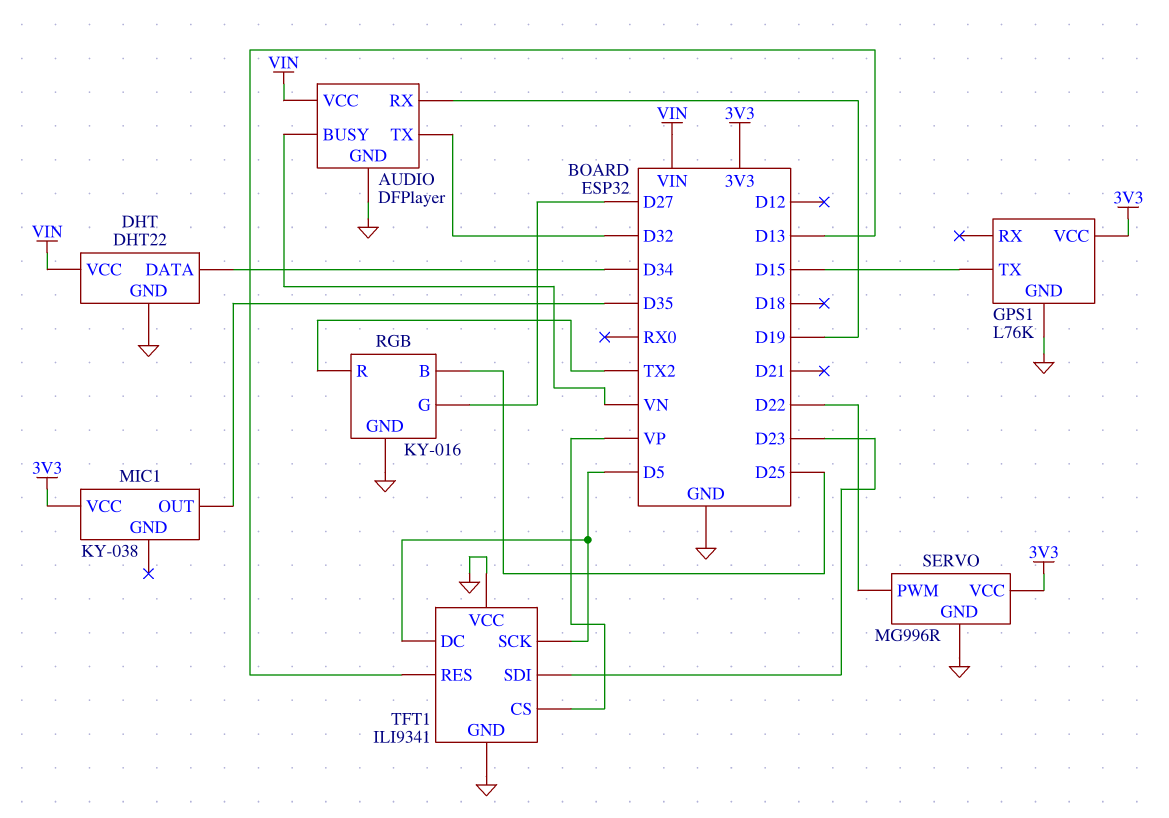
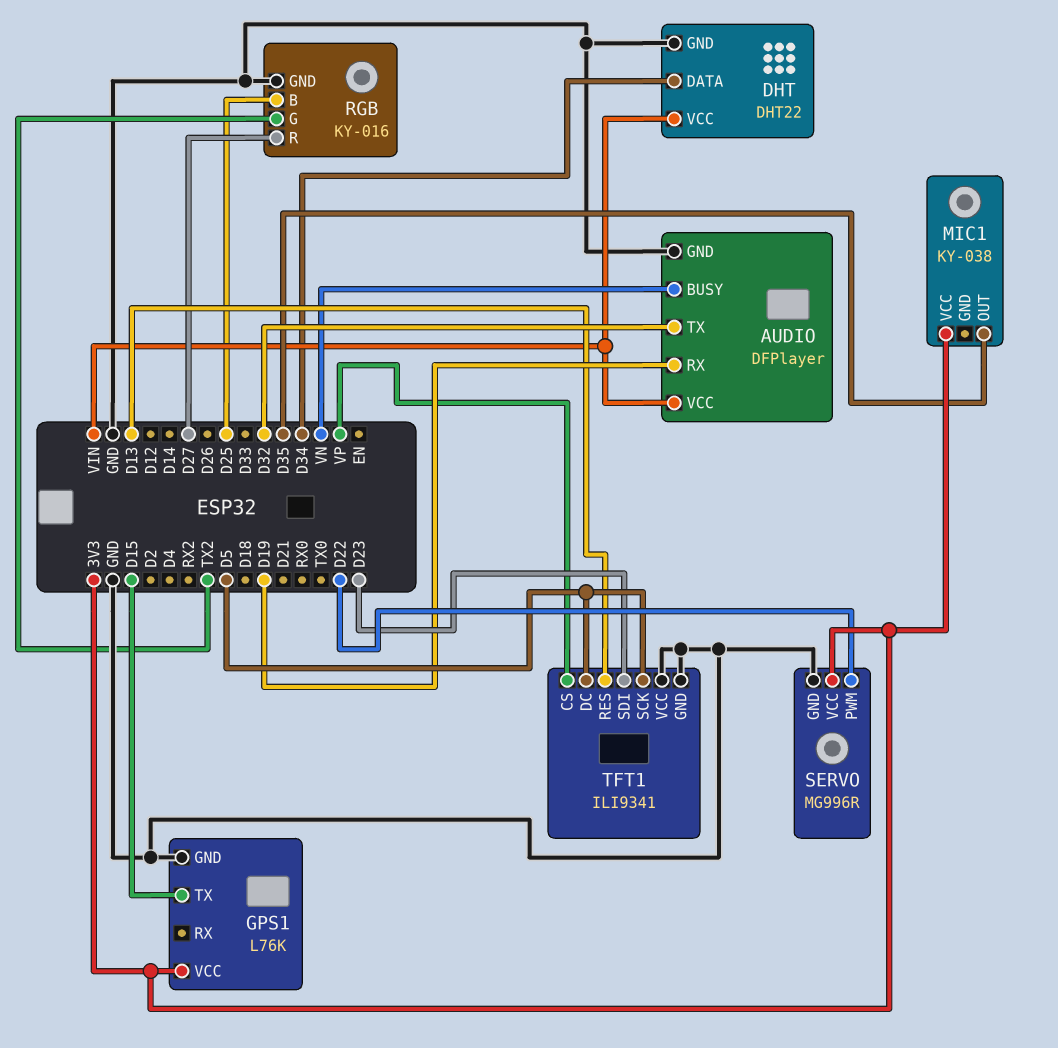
RGB pin G: D27 -> TX2
RGB pin R: TX2 -> D27

